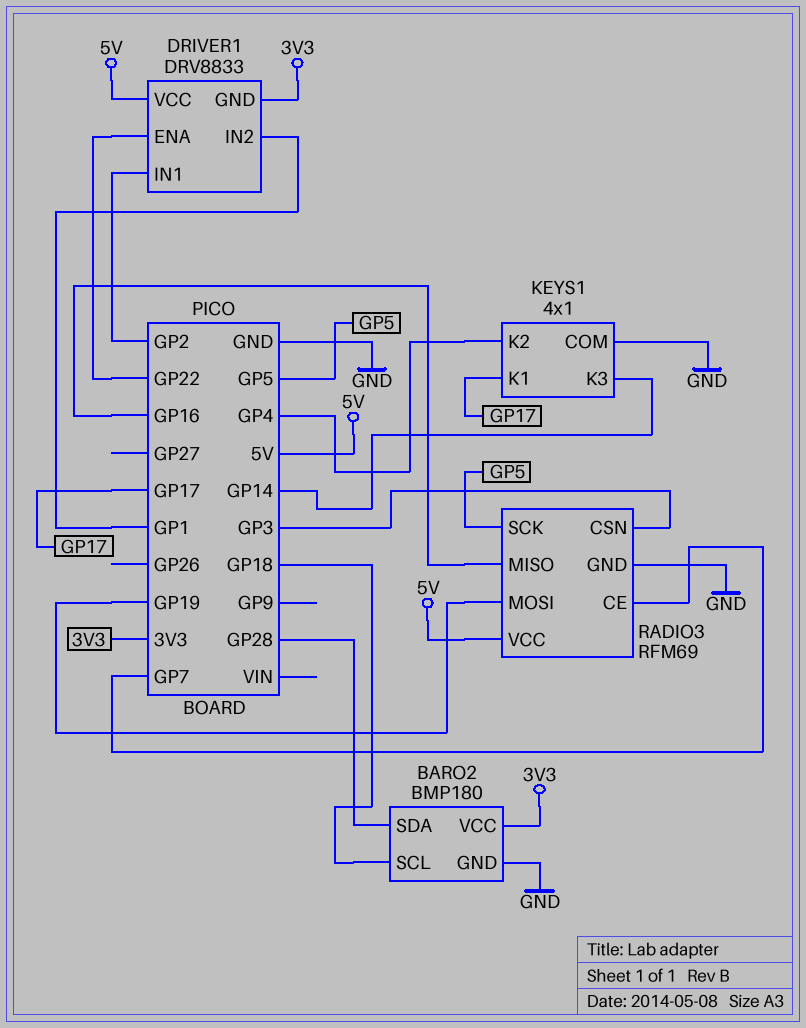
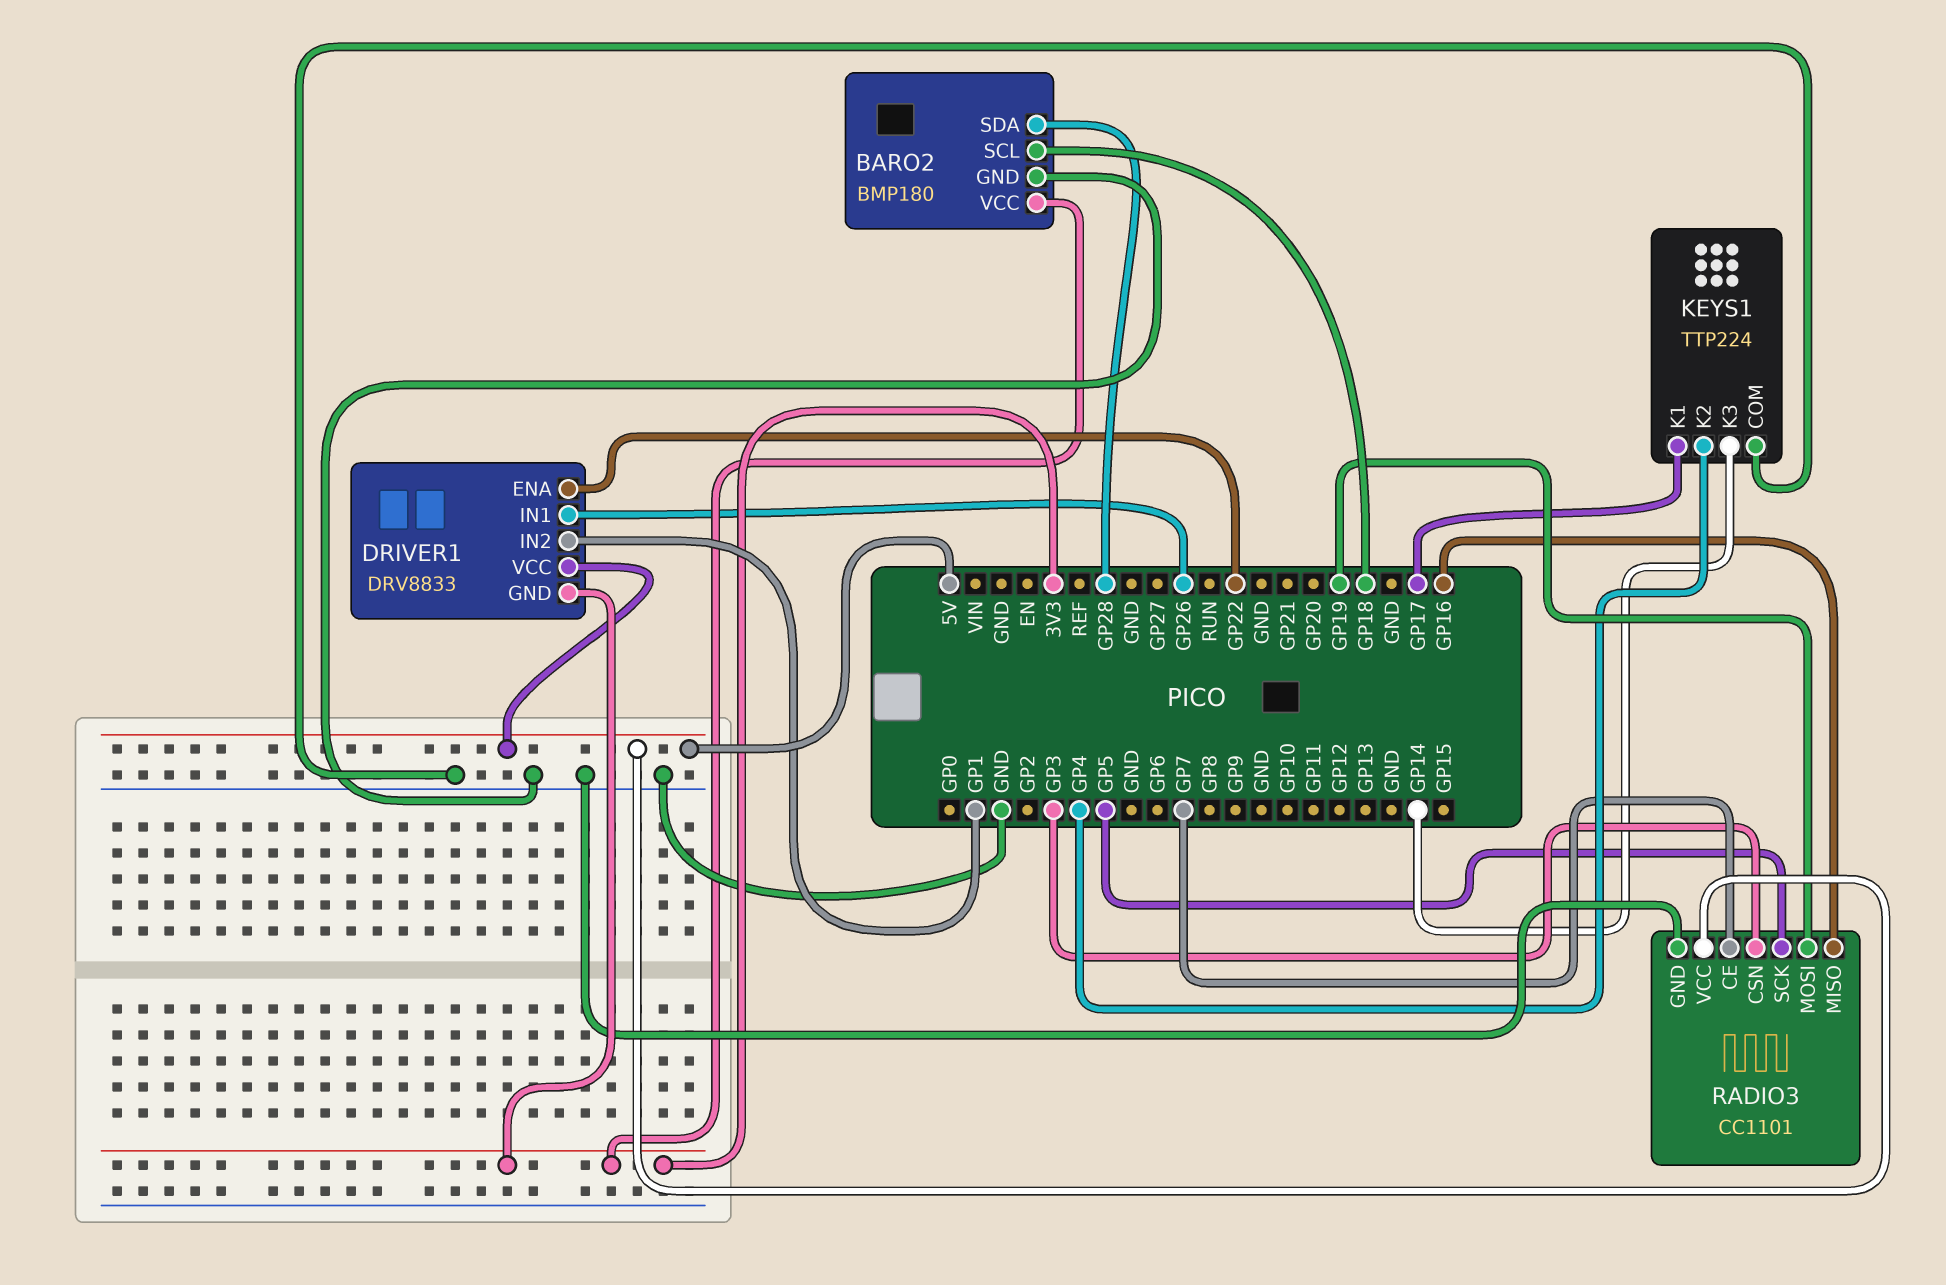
DRIVER1 pin IN1: GP2 -> GP26
KEYS1: 4x1 -> TTP224
RADIO3: RFM69 -> CC1101

